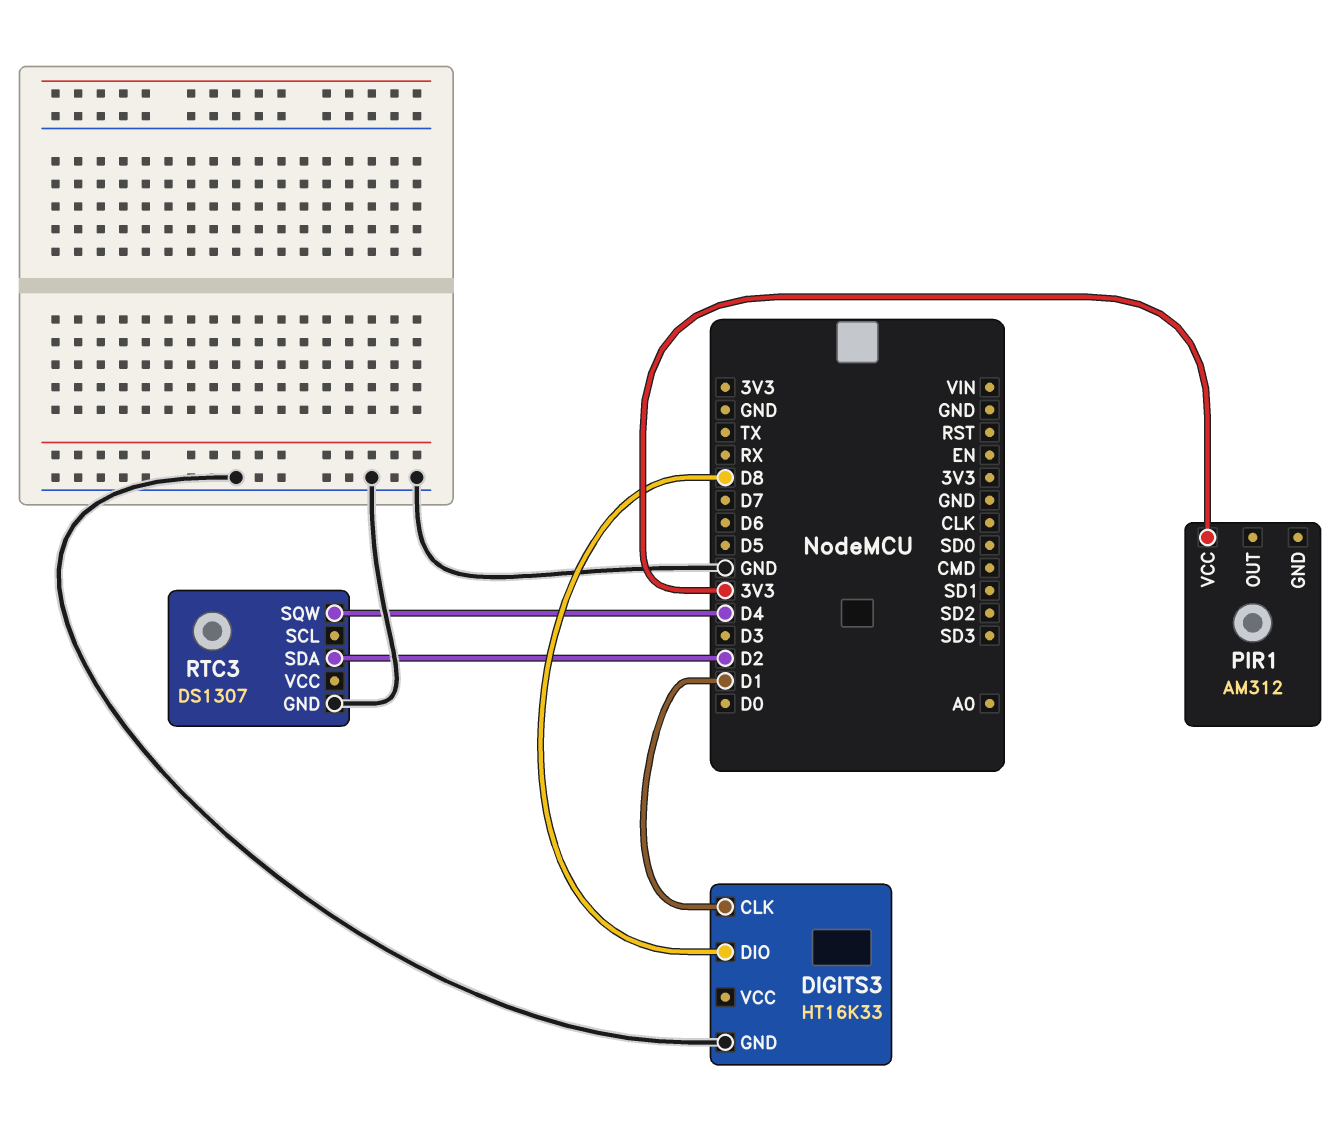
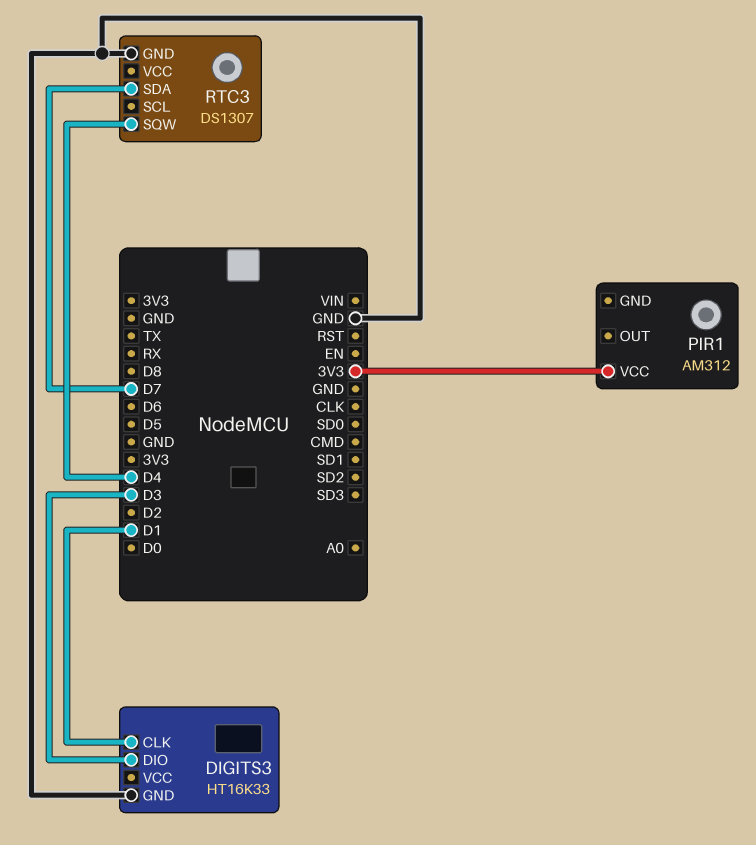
DIGITS3 pin DIO: D8 -> D3
RTC3 pin SDA: D2 -> D7

